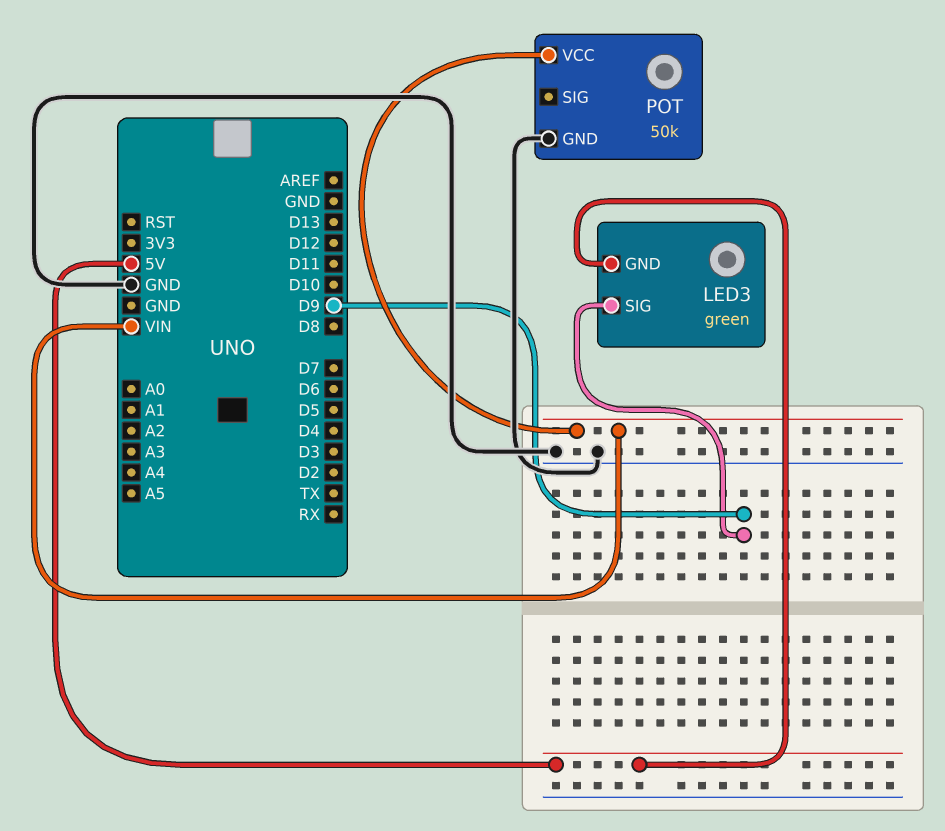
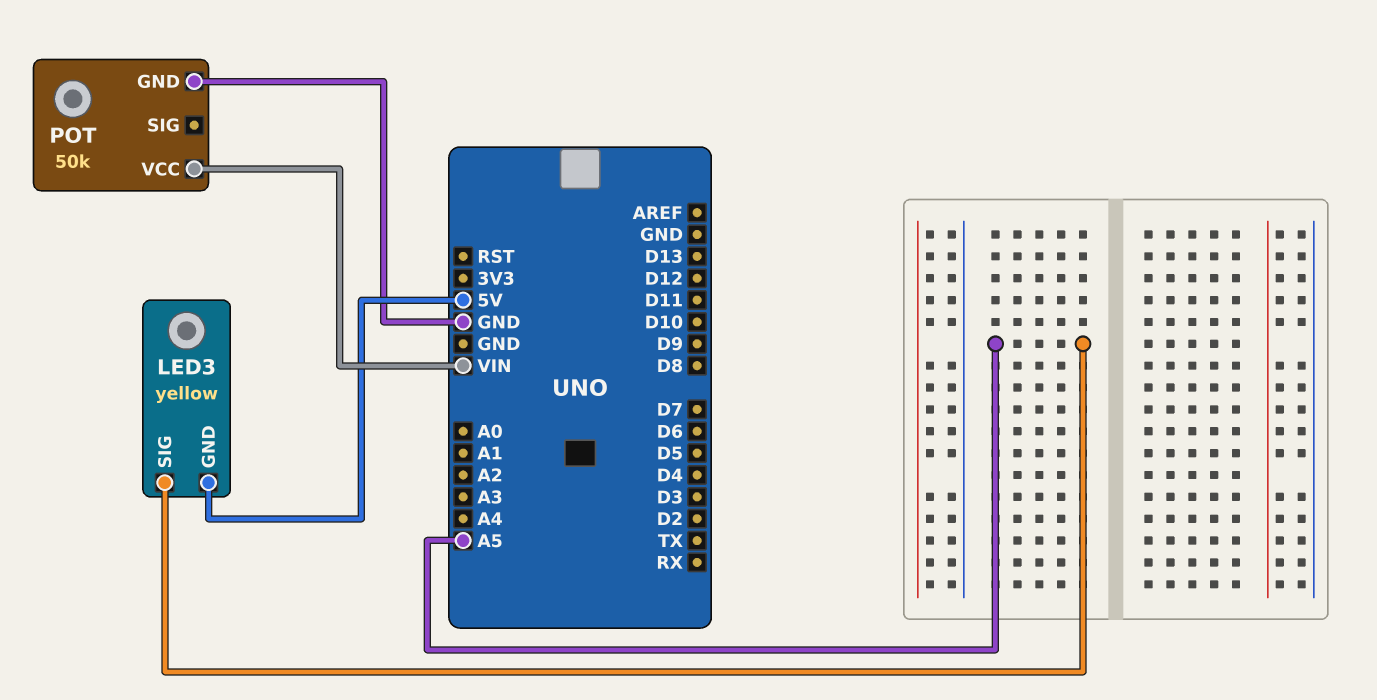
LED3: green -> yellow
LED3 pin SIG: D9 -> A5

